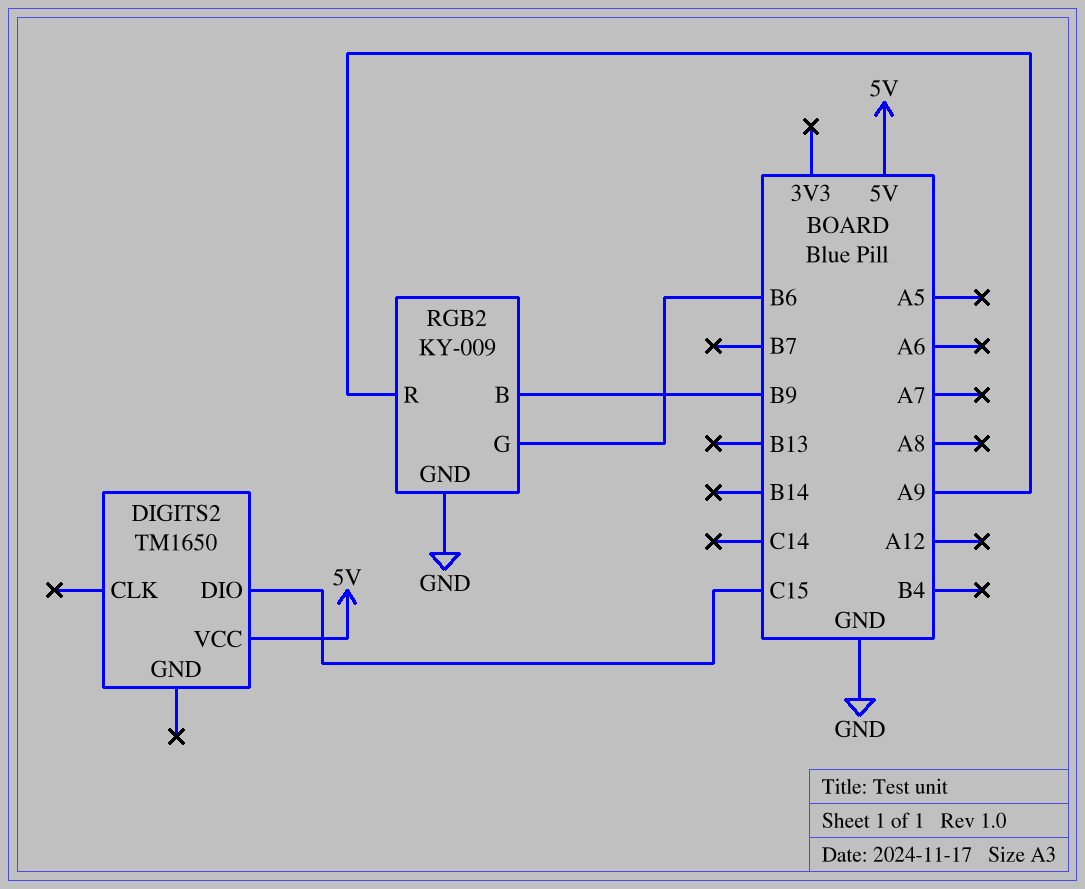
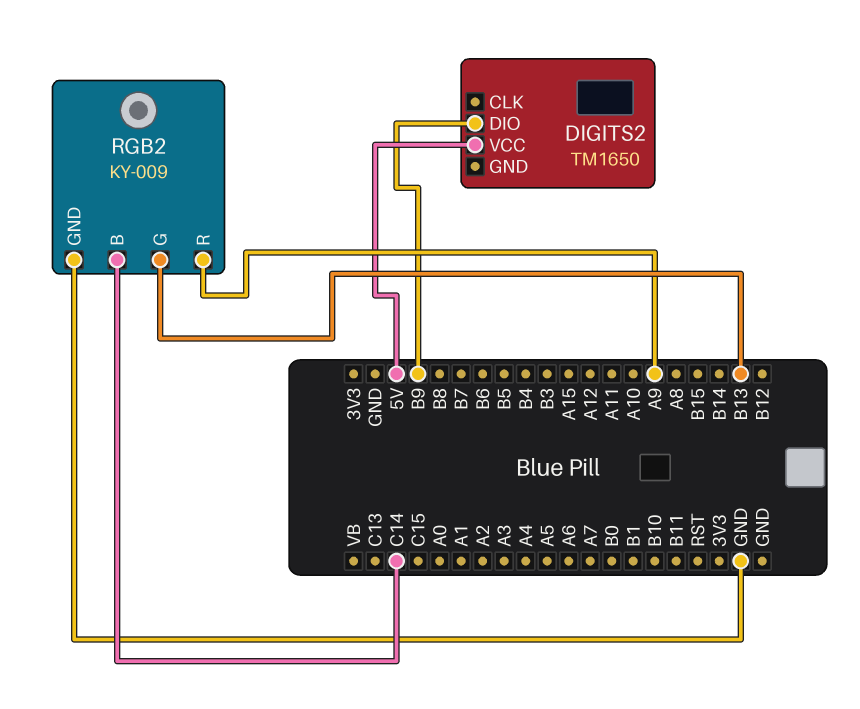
DIGITS2 pin DIO: C15 -> B9
RGB2 pin B: B9 -> C14
RGB2 pin G: B6 -> B13

